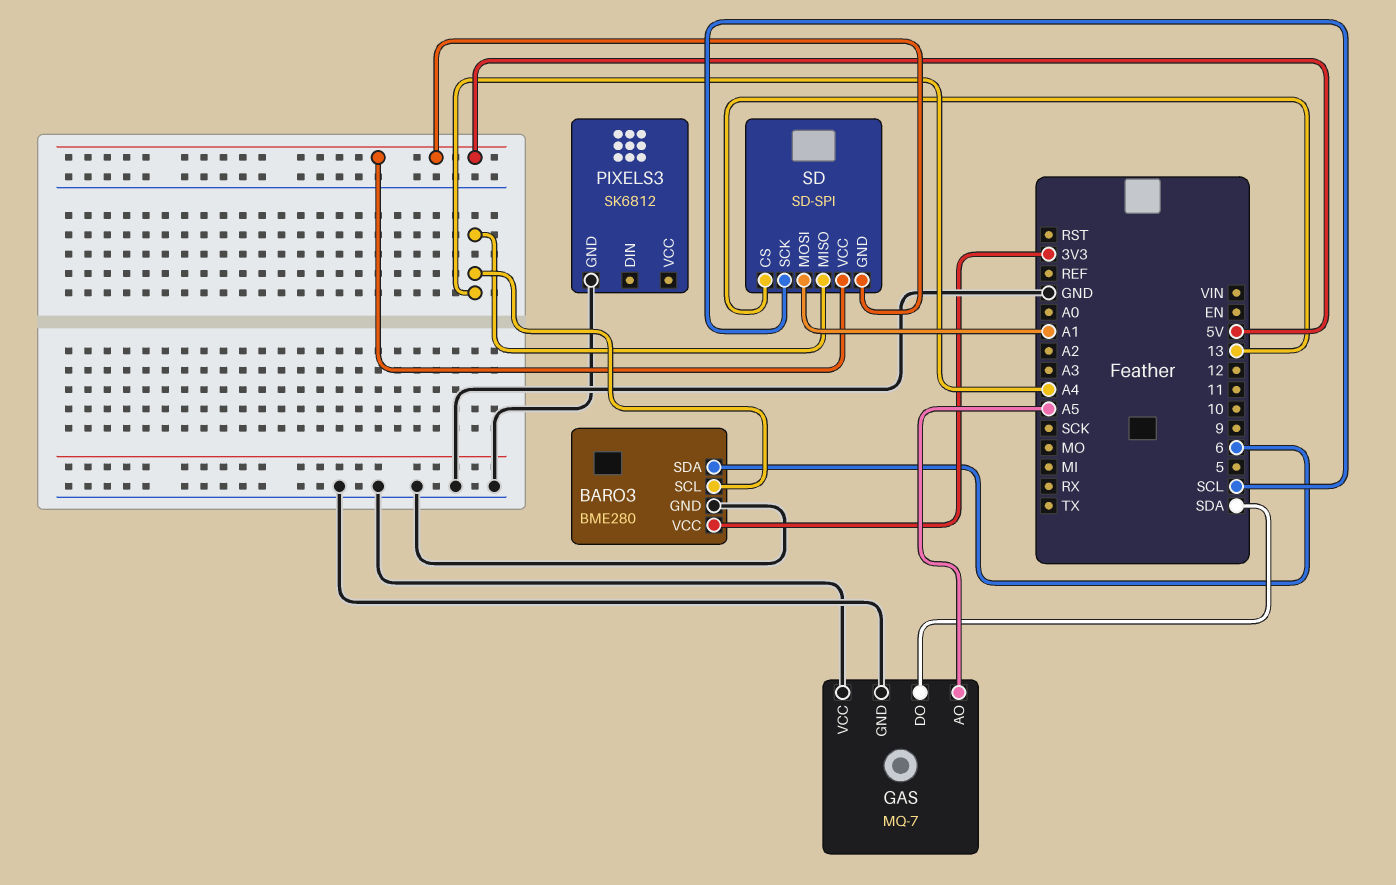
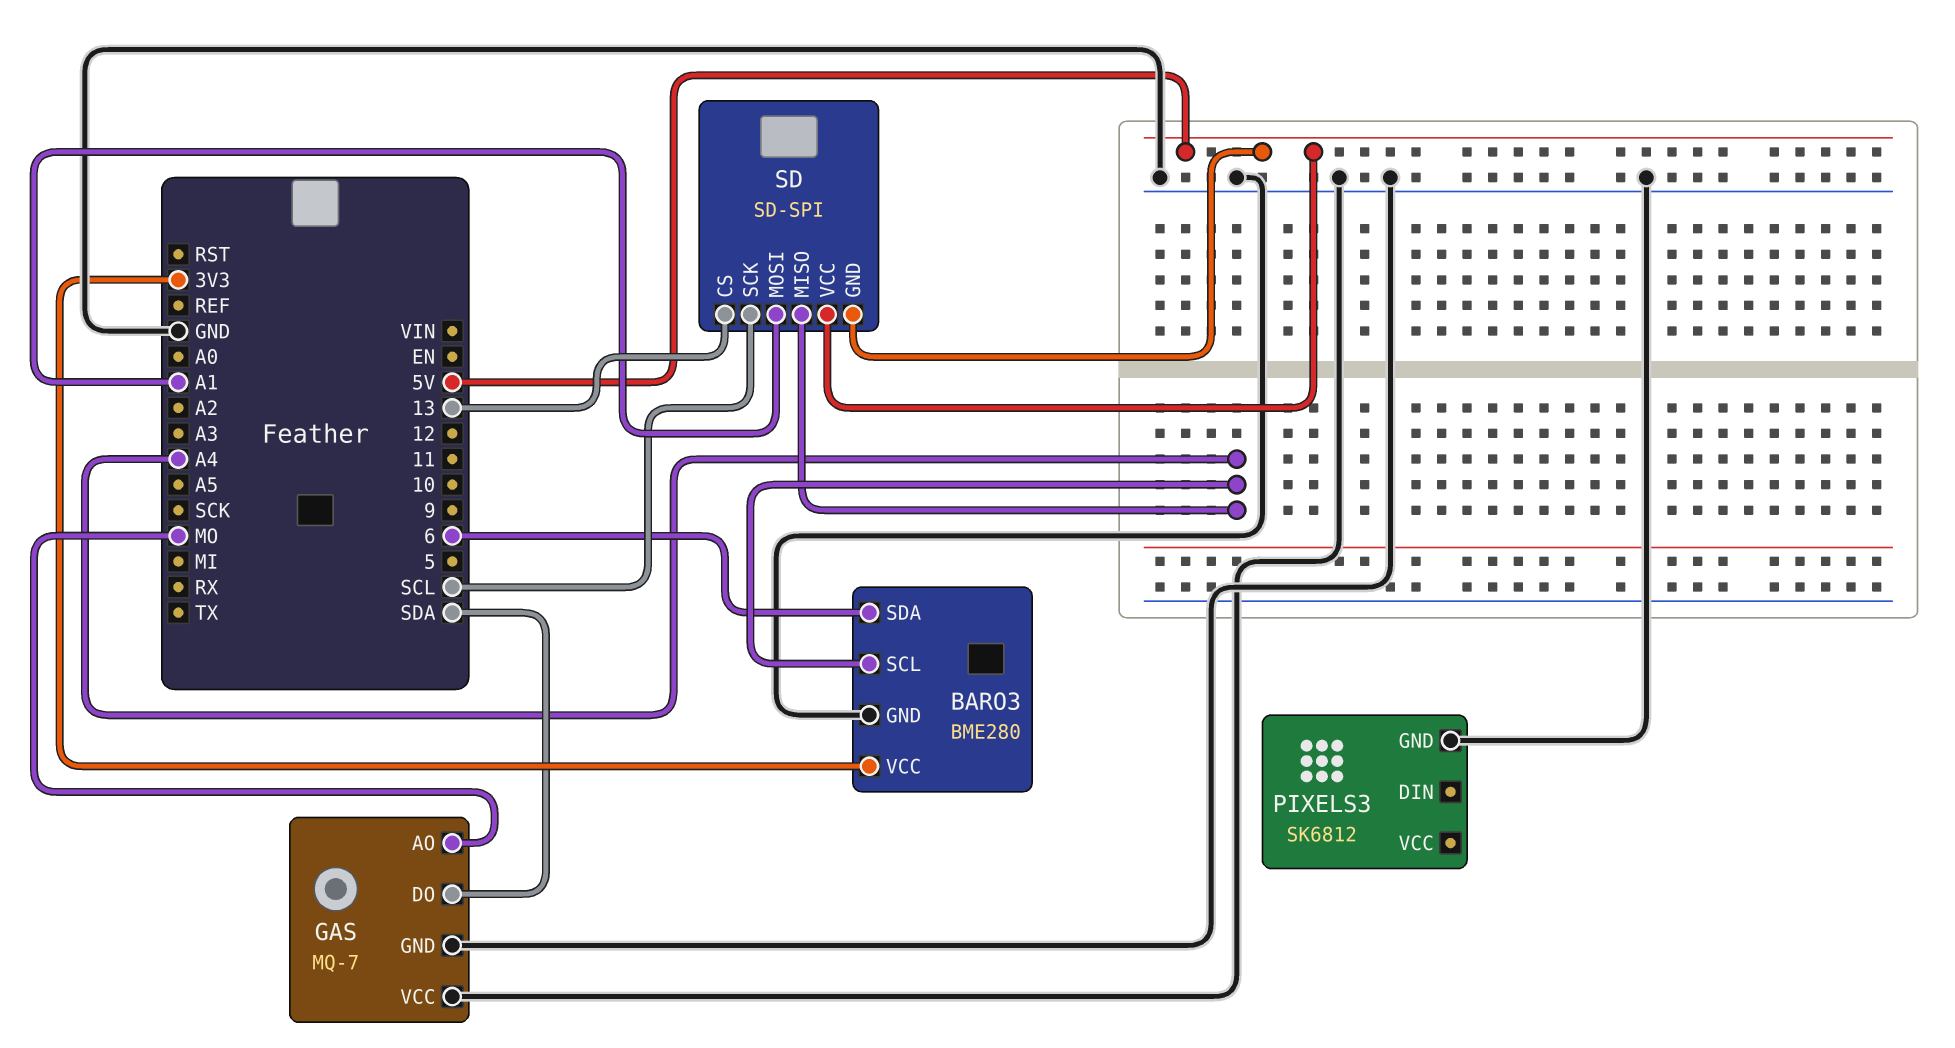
GAS pin AO: A5 -> MO

